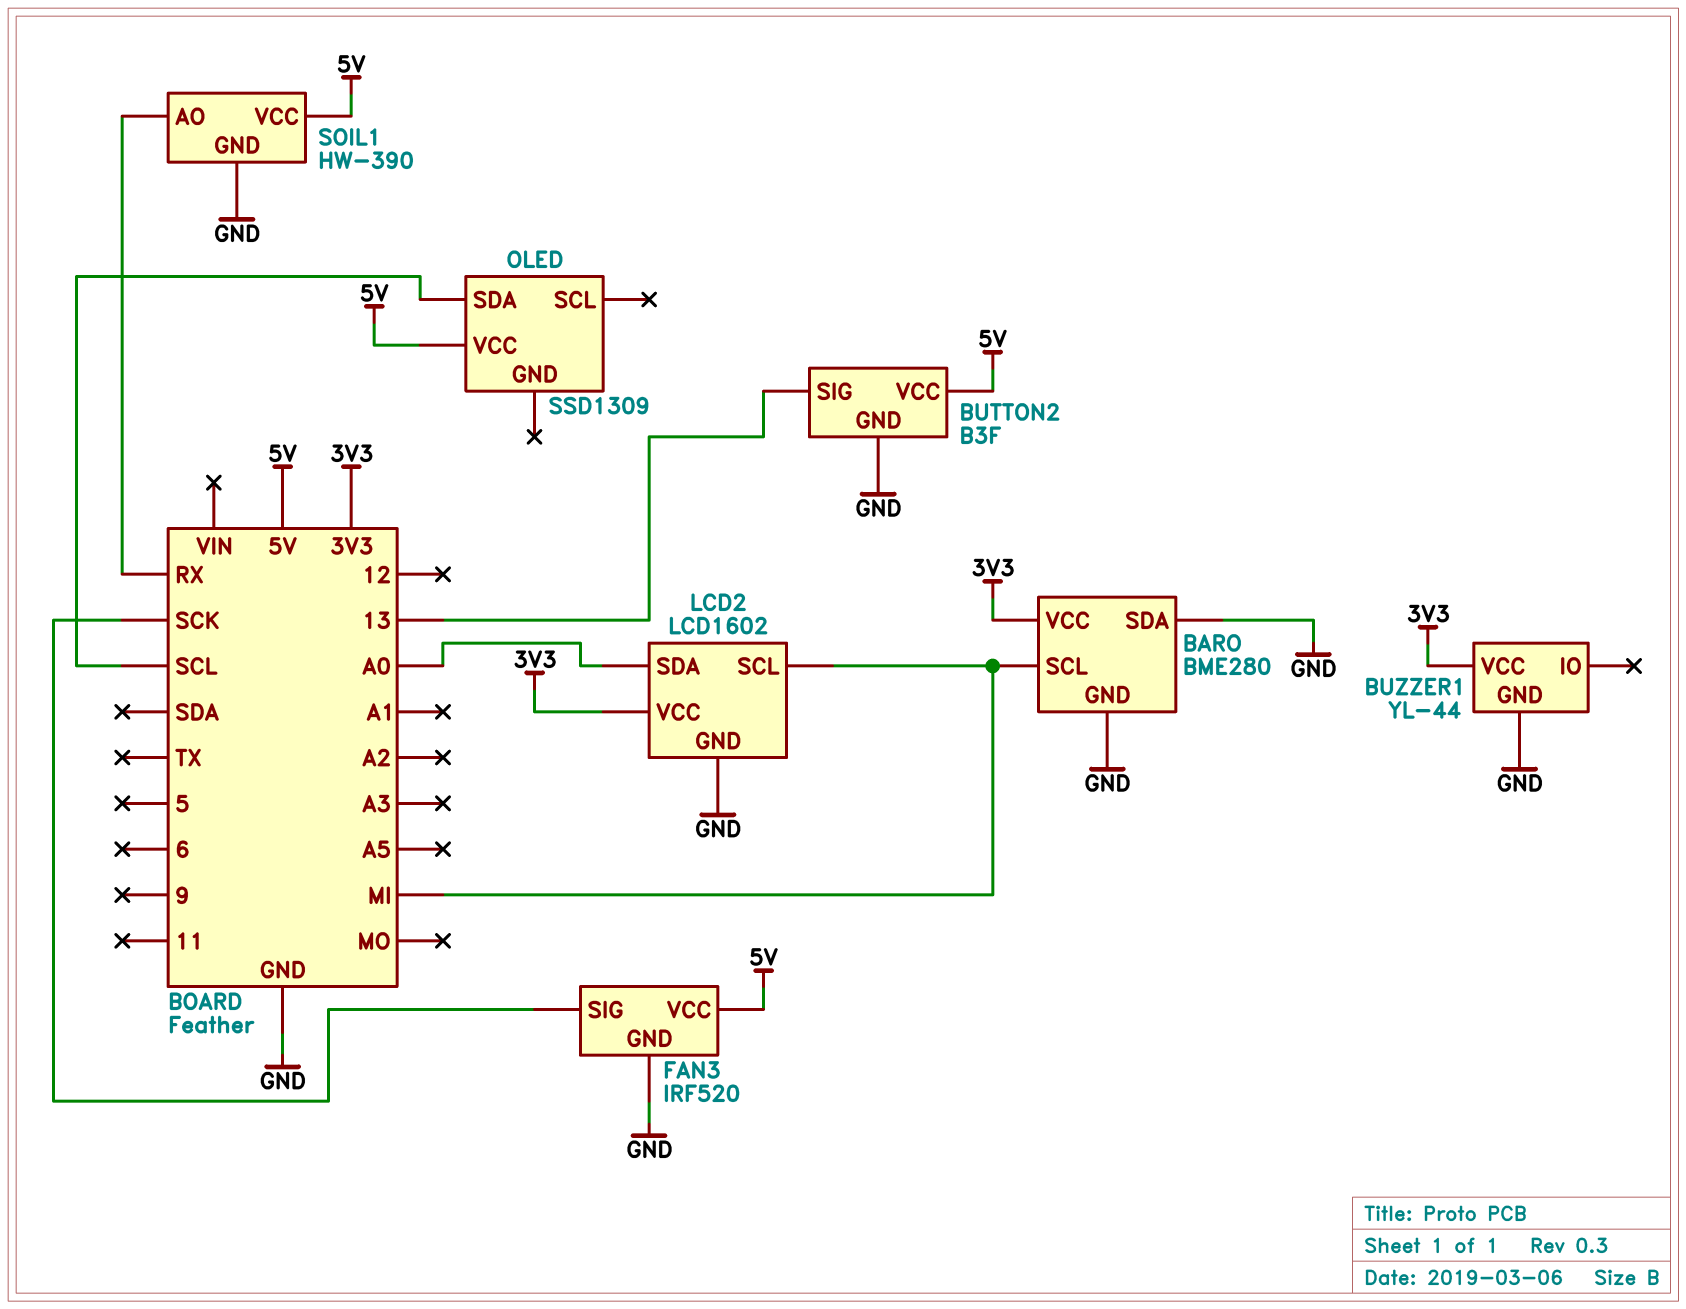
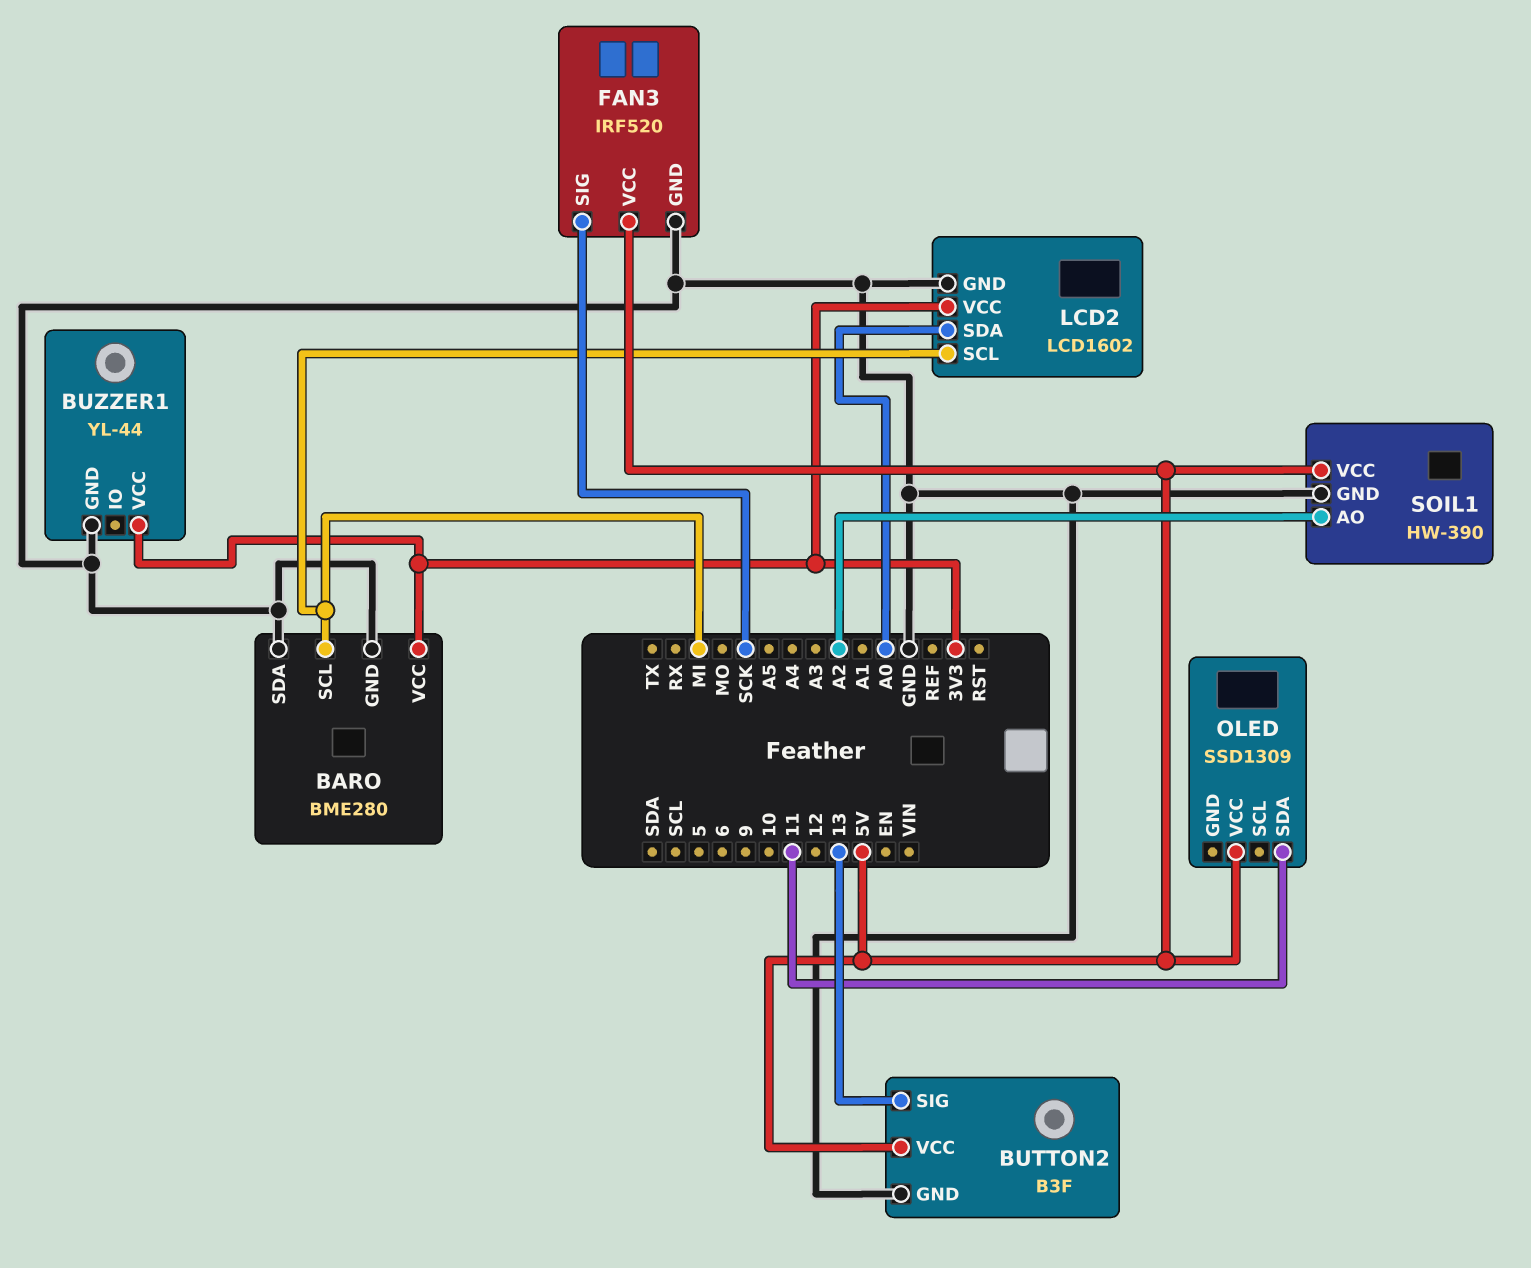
OLED pin SDA: SCL -> 11
SOIL1 pin AO: RX -> A2

